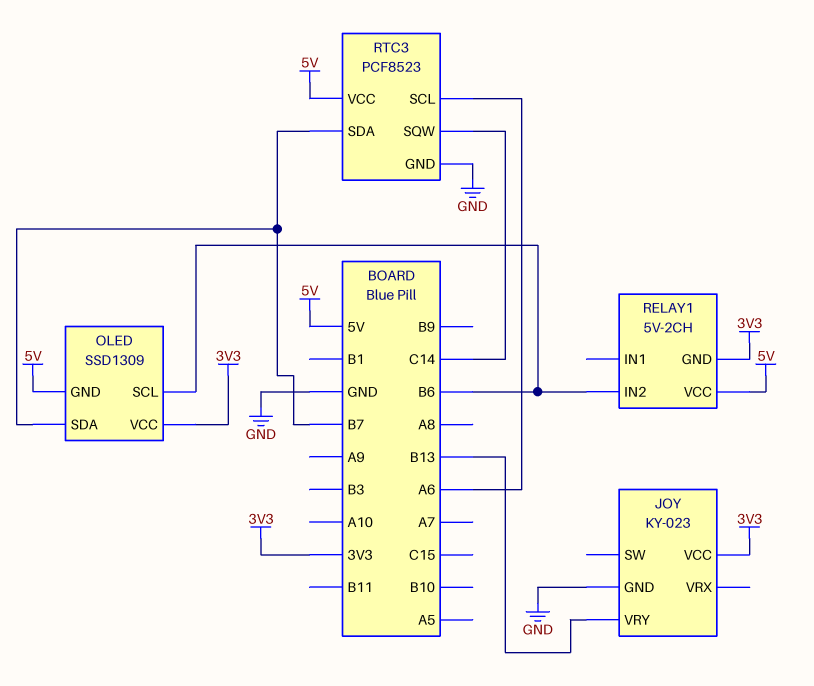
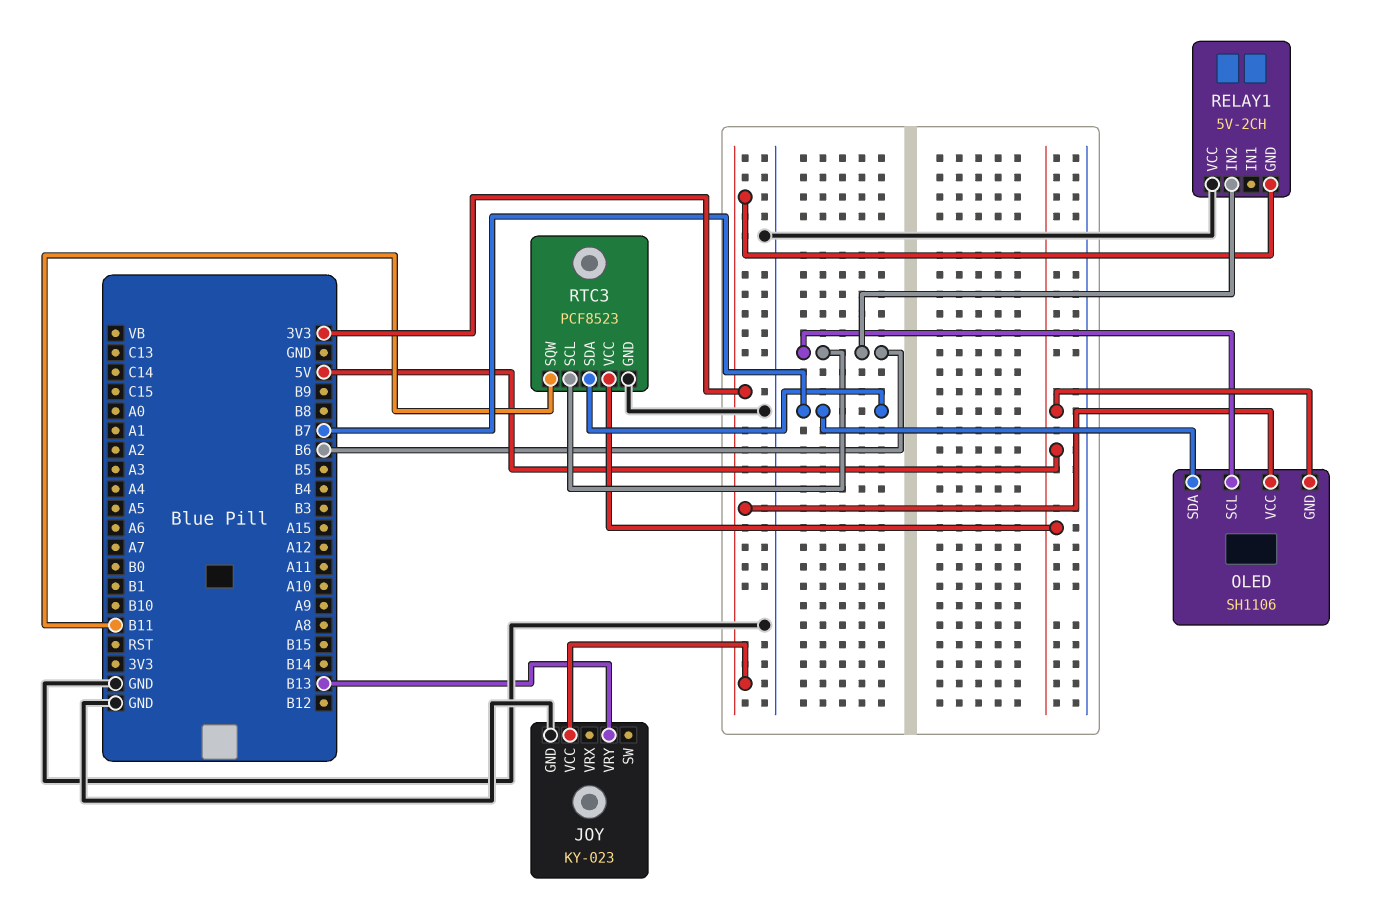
OLED: SSD1309 -> SH1106
RELAY1 pin VCC: 5V -> GND
RTC3 pin SCL: A6 -> B6
RTC3 pin SQW: C14 -> B11

